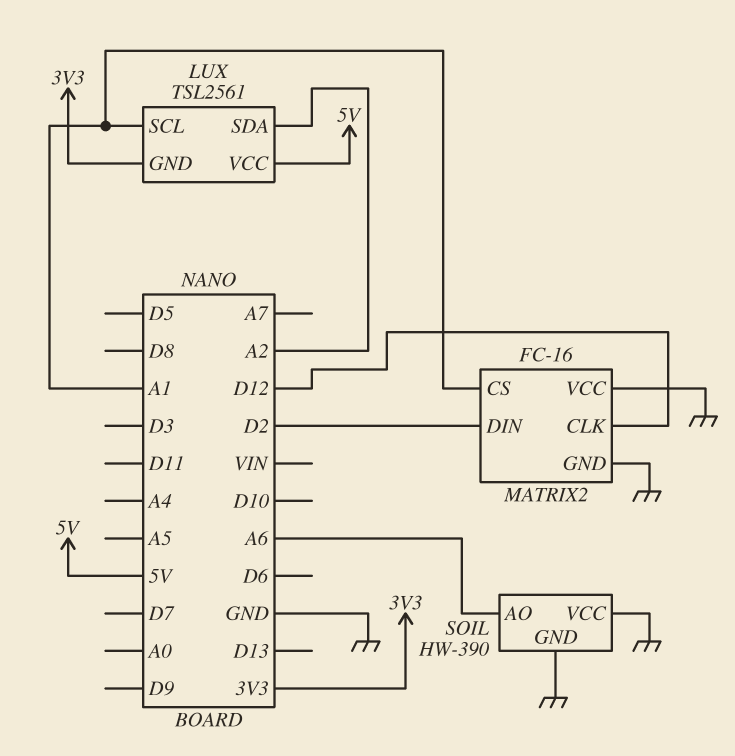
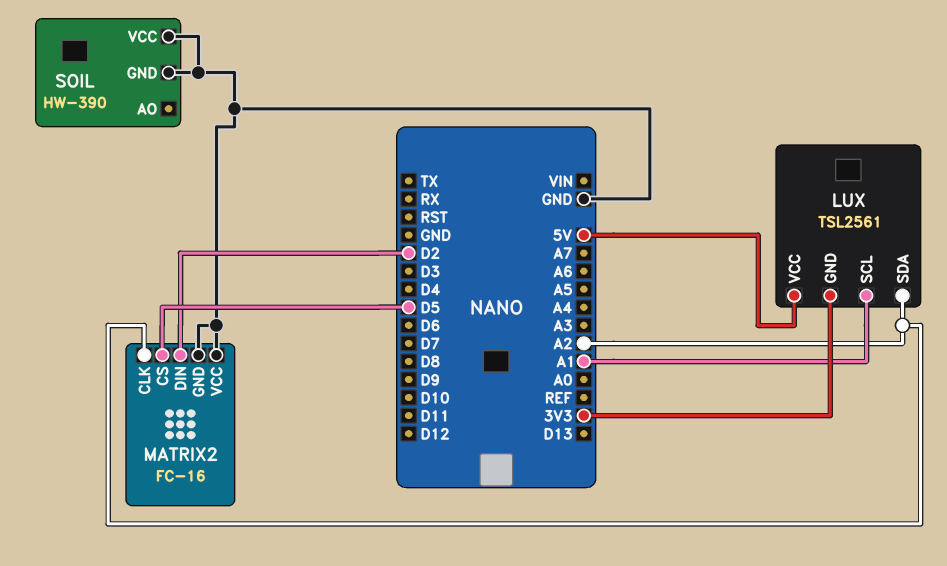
MATRIX2 pin CLK: D12 -> A2
MATRIX2 pin CS: A1 -> D5
SOIL pin AO: A6 -> none

